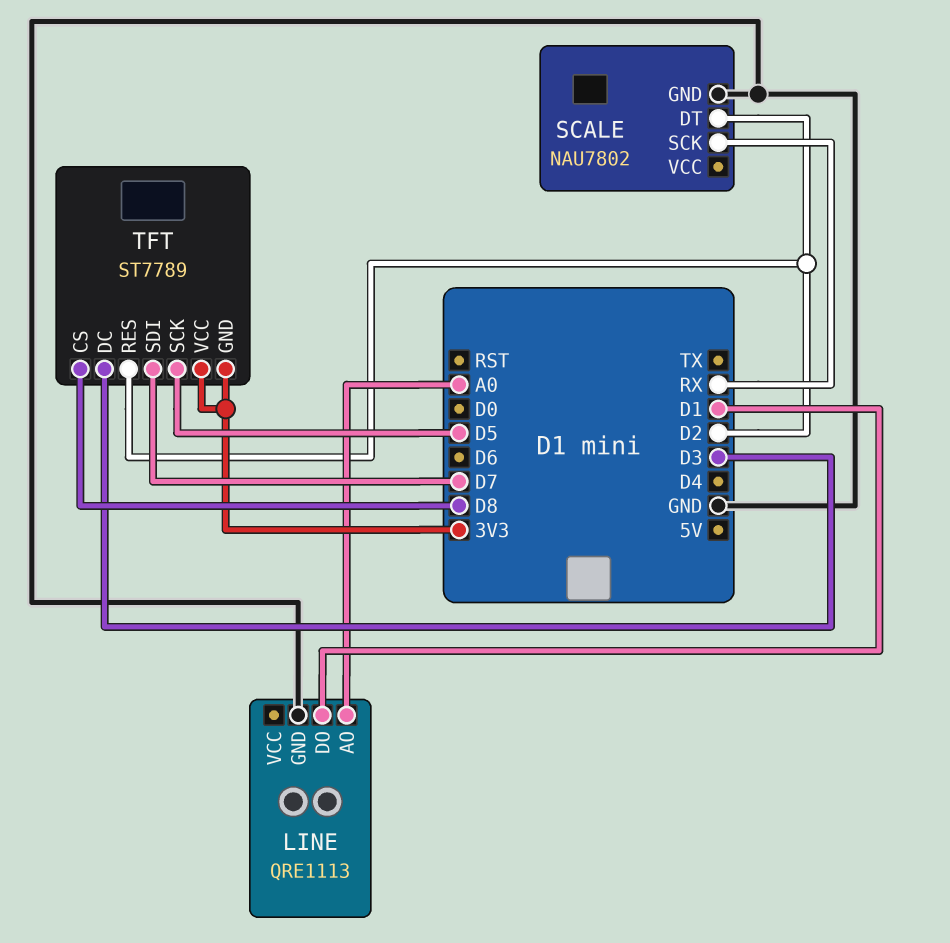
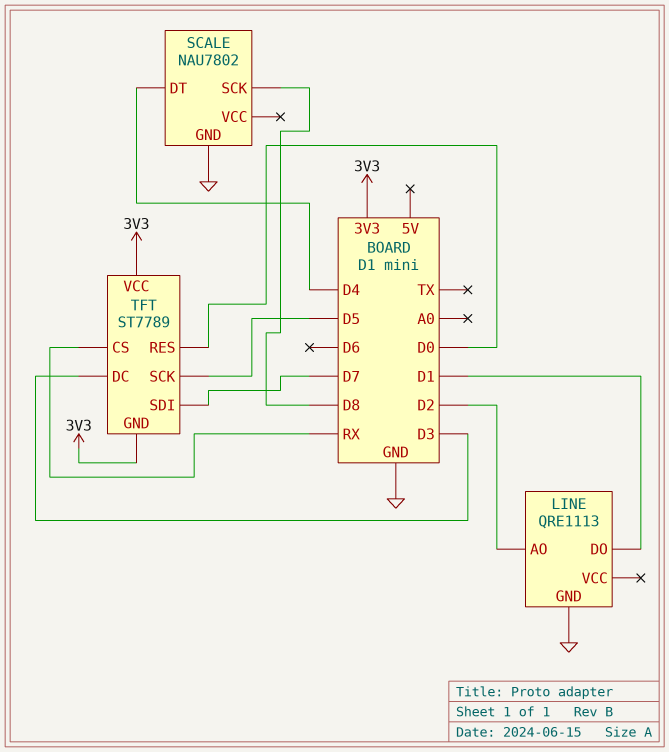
LINE pin AO: A0 -> D2
SCALE pin DT: D2 -> D4
SCALE pin SCK: RX -> D8
TFT pin CS: D8 -> RX
TFT pin RES: D2 -> D0

